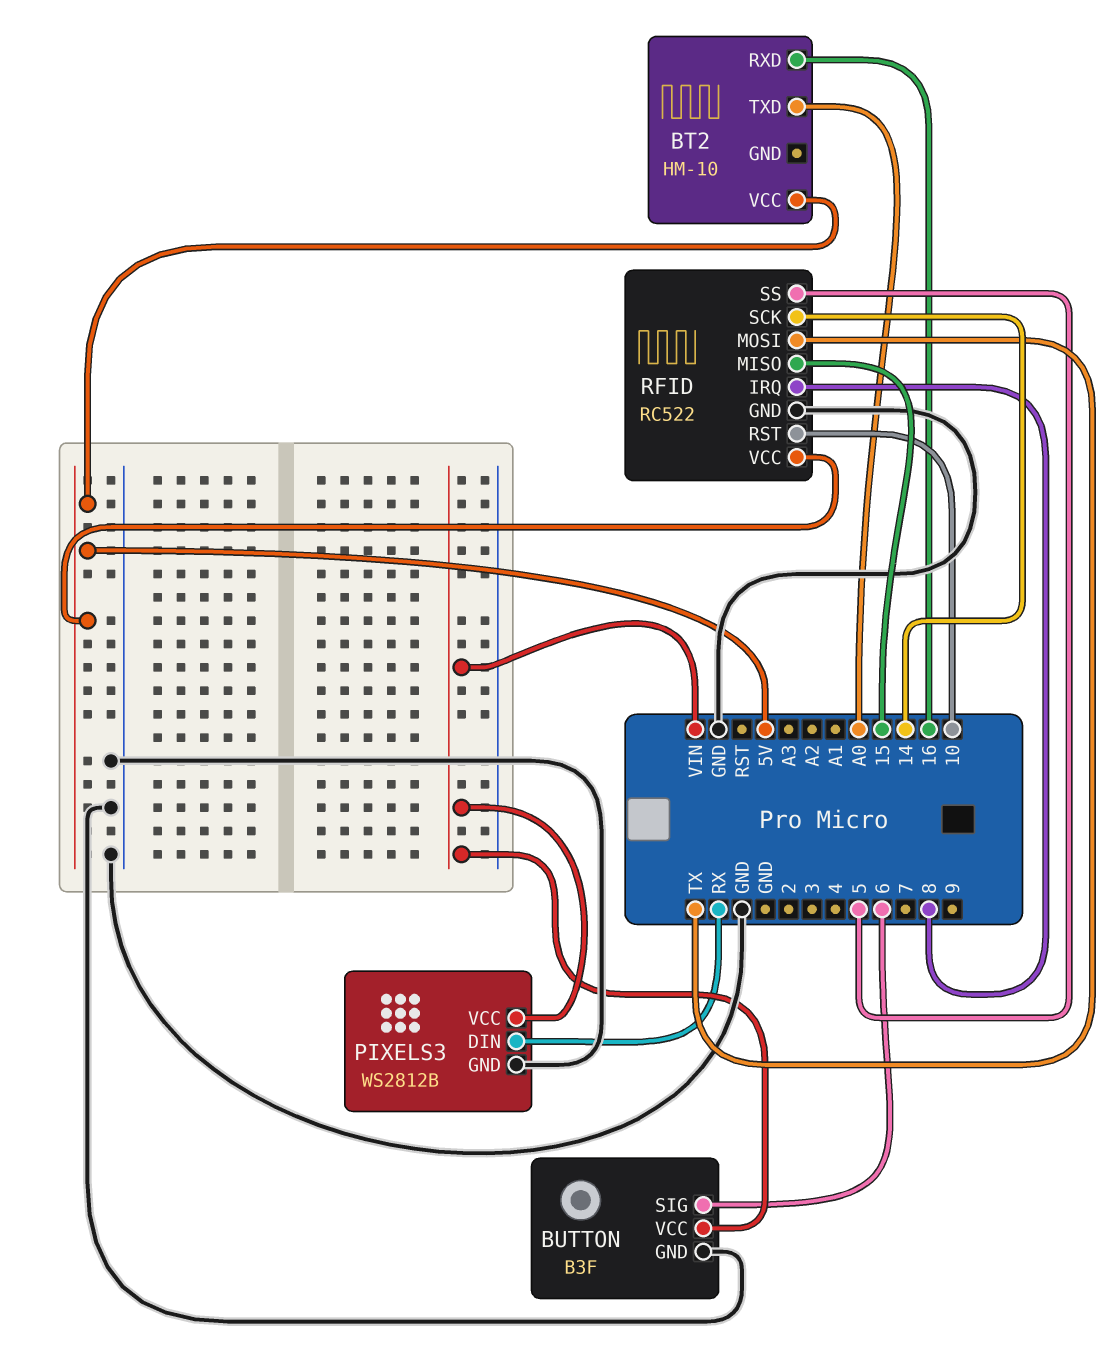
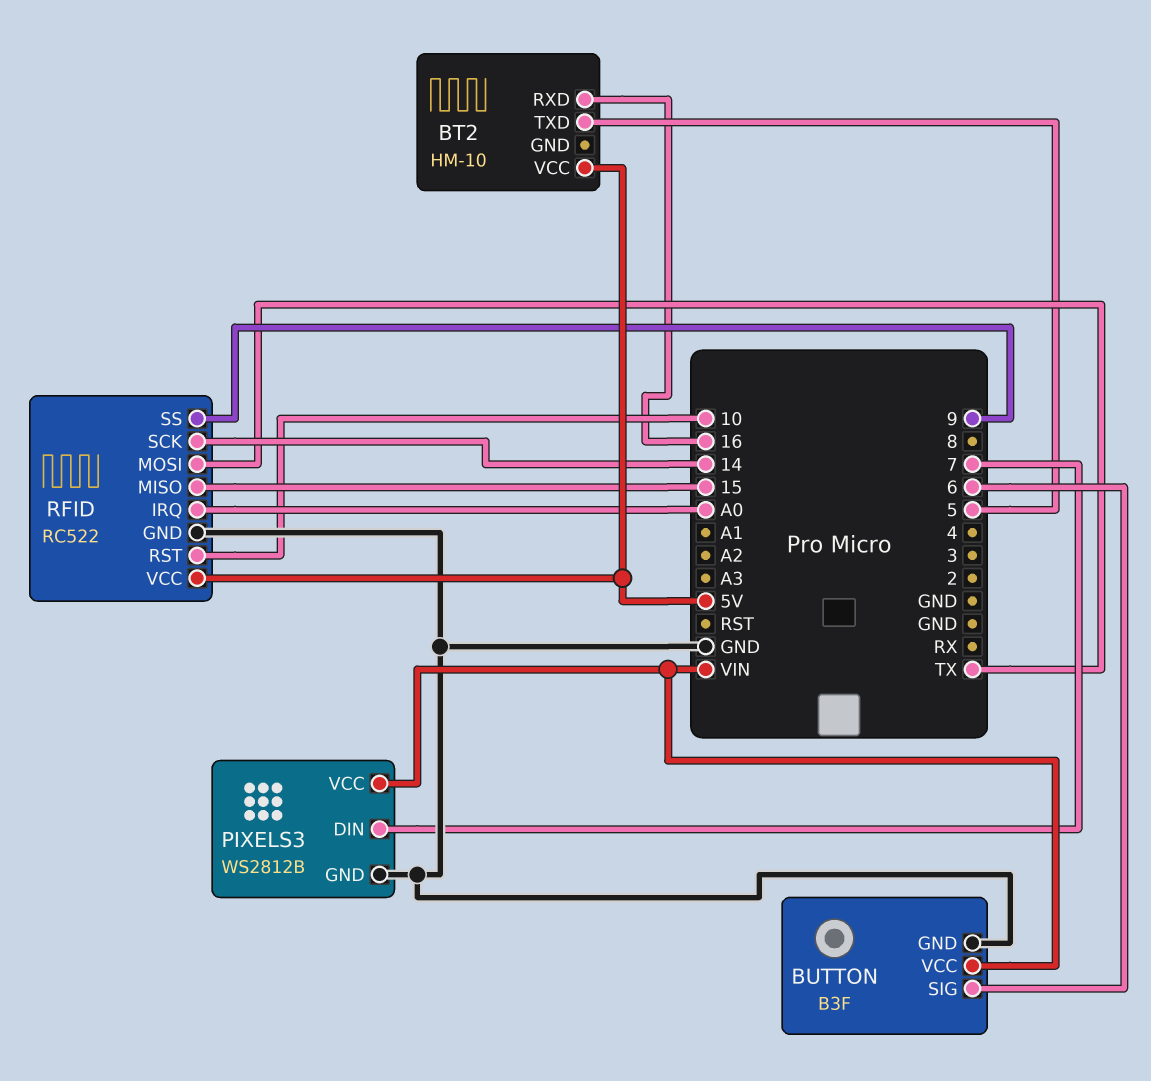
BT2 pin TXD: A0 -> 5
PIXELS3 pin DIN: RX -> 7
RFID pin IRQ: 8 -> A0
RFID pin SS: 5 -> 9

